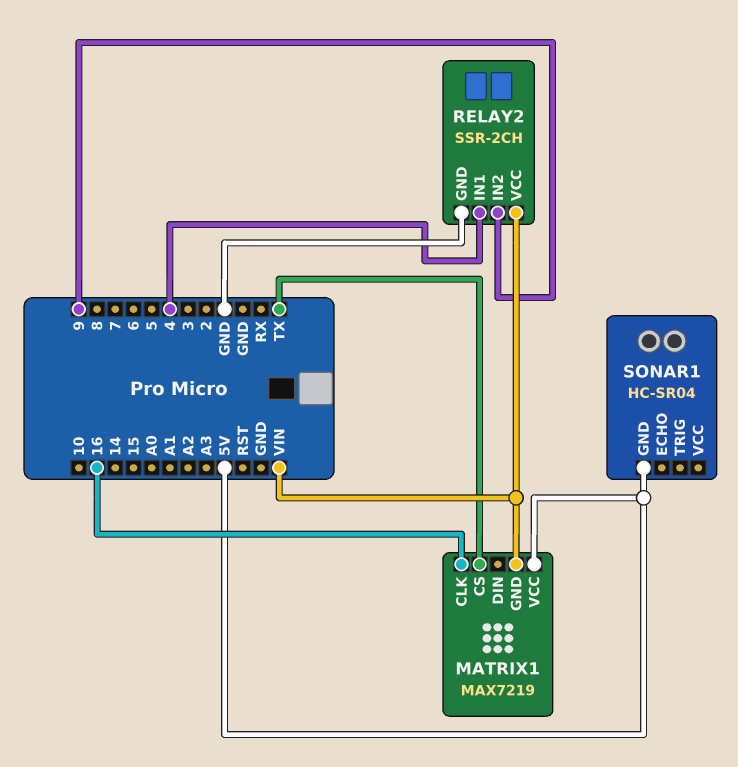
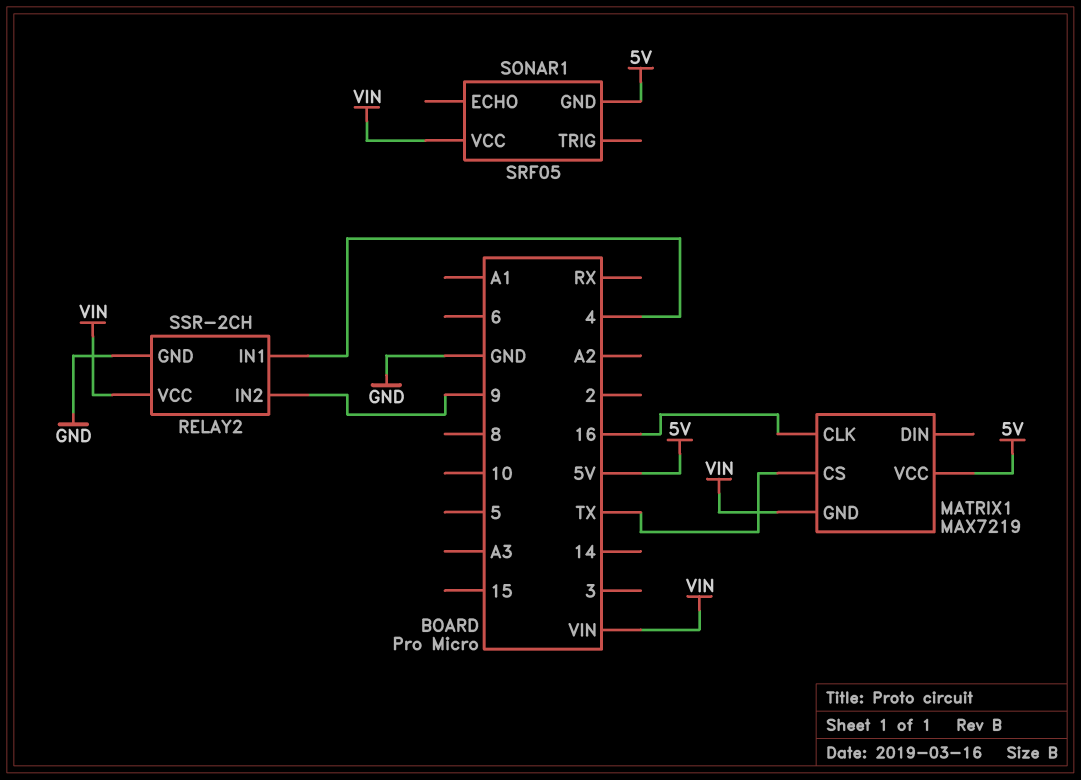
SONAR1: HC-SR04 -> SRF05
SONAR1 pin VCC: none -> VIN

